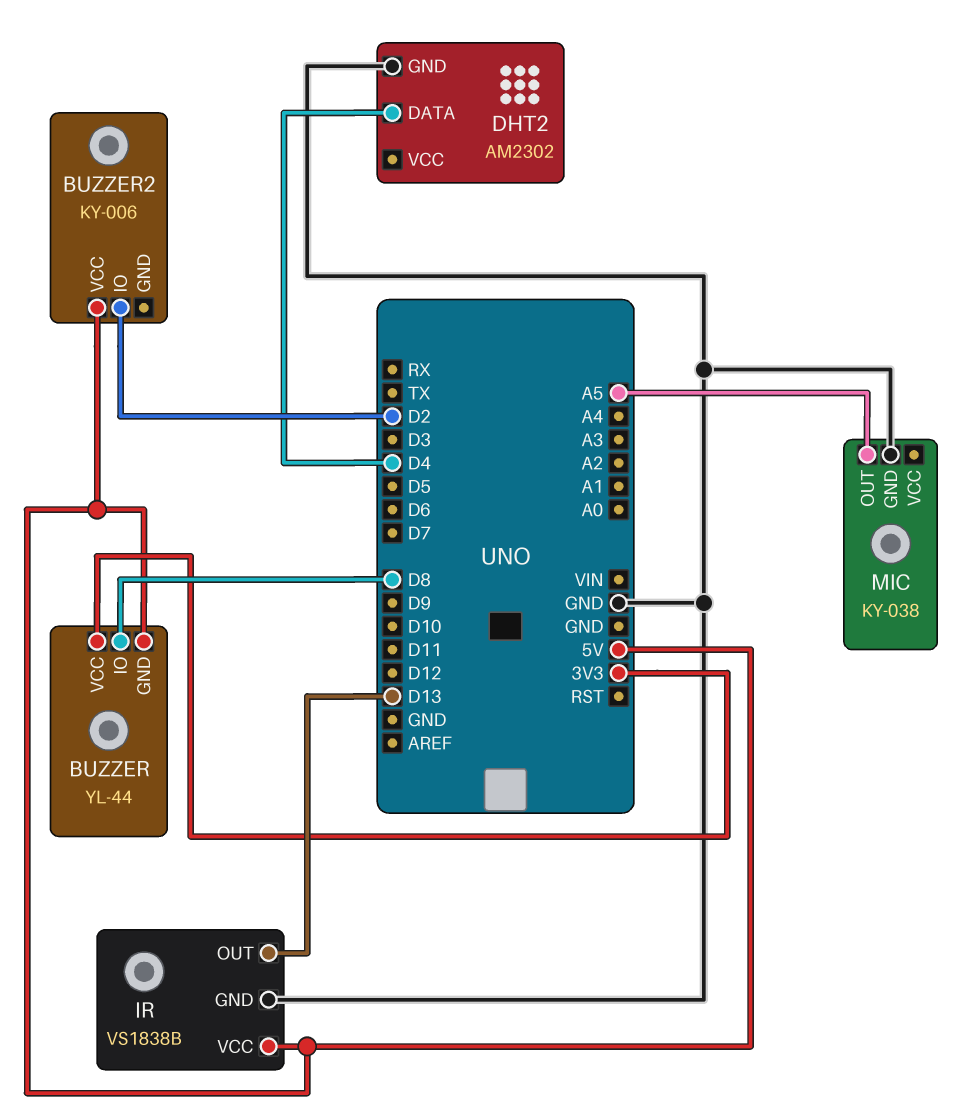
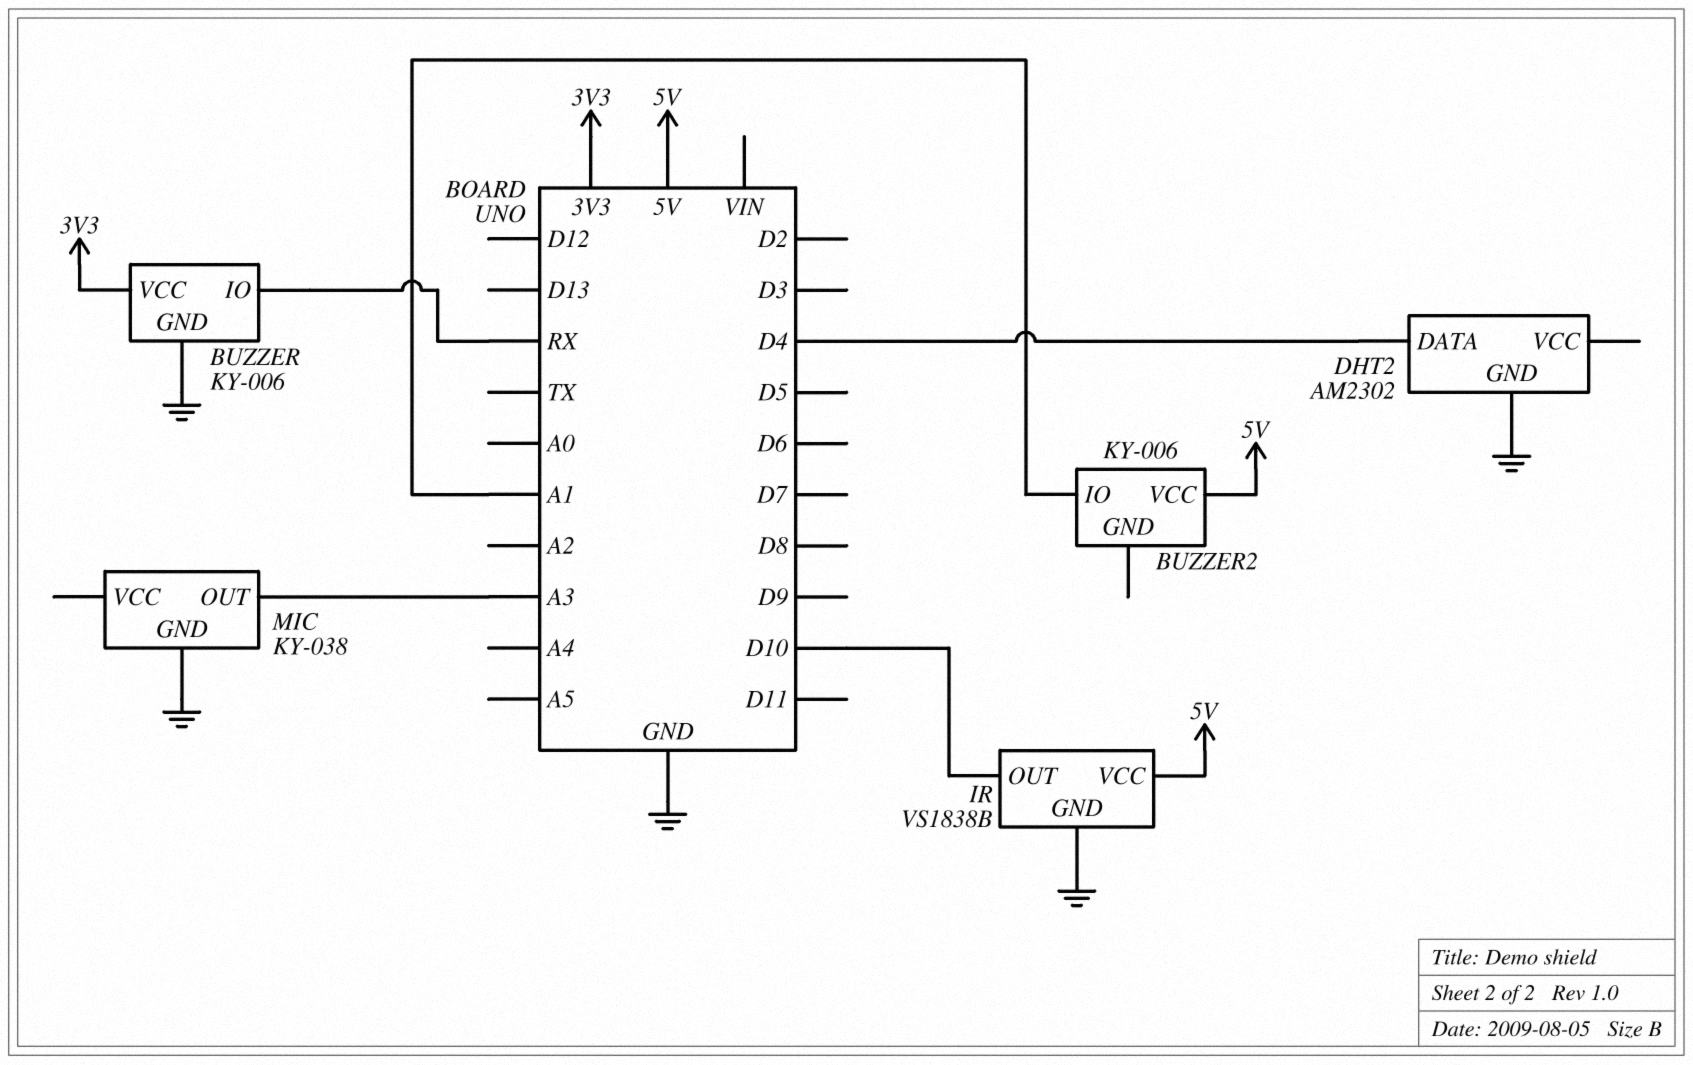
BUZZER: YL-44 -> KY-006
BUZZER pin GND: 5V -> GND
BUZZER pin IO: D8 -> RX
BUZZER2 pin IO: D2 -> A1
IR pin OUT: D13 -> D10
MIC pin OUT: A5 -> A3

